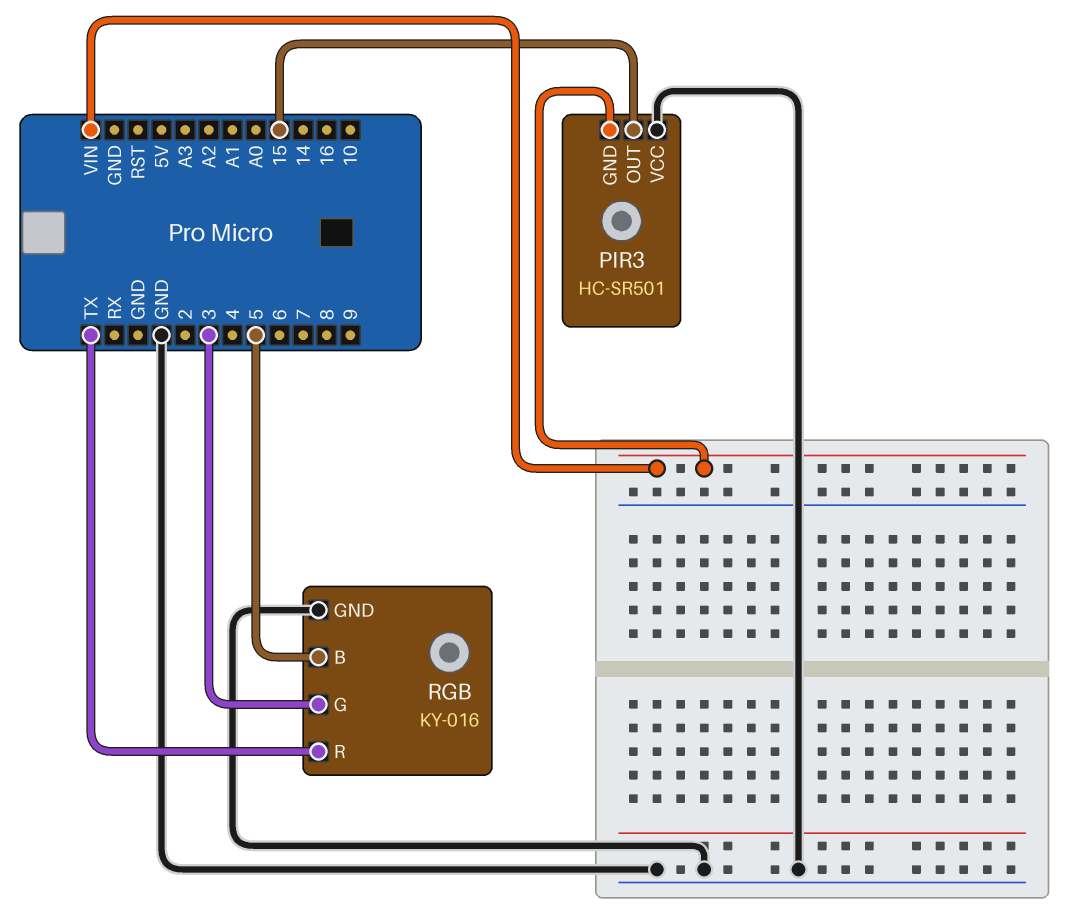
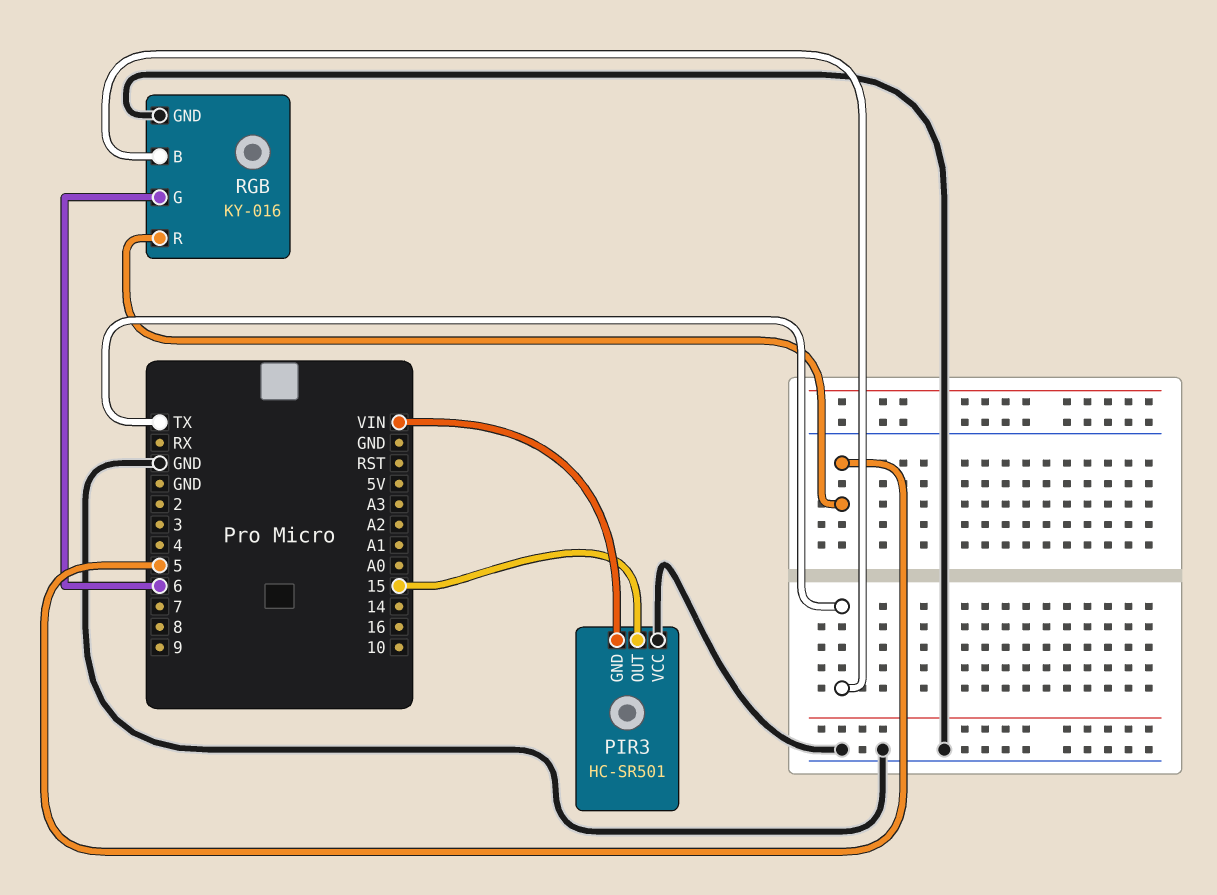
RGB pin B: 5 -> TX
RGB pin G: 3 -> 6
RGB pin R: TX -> 5

